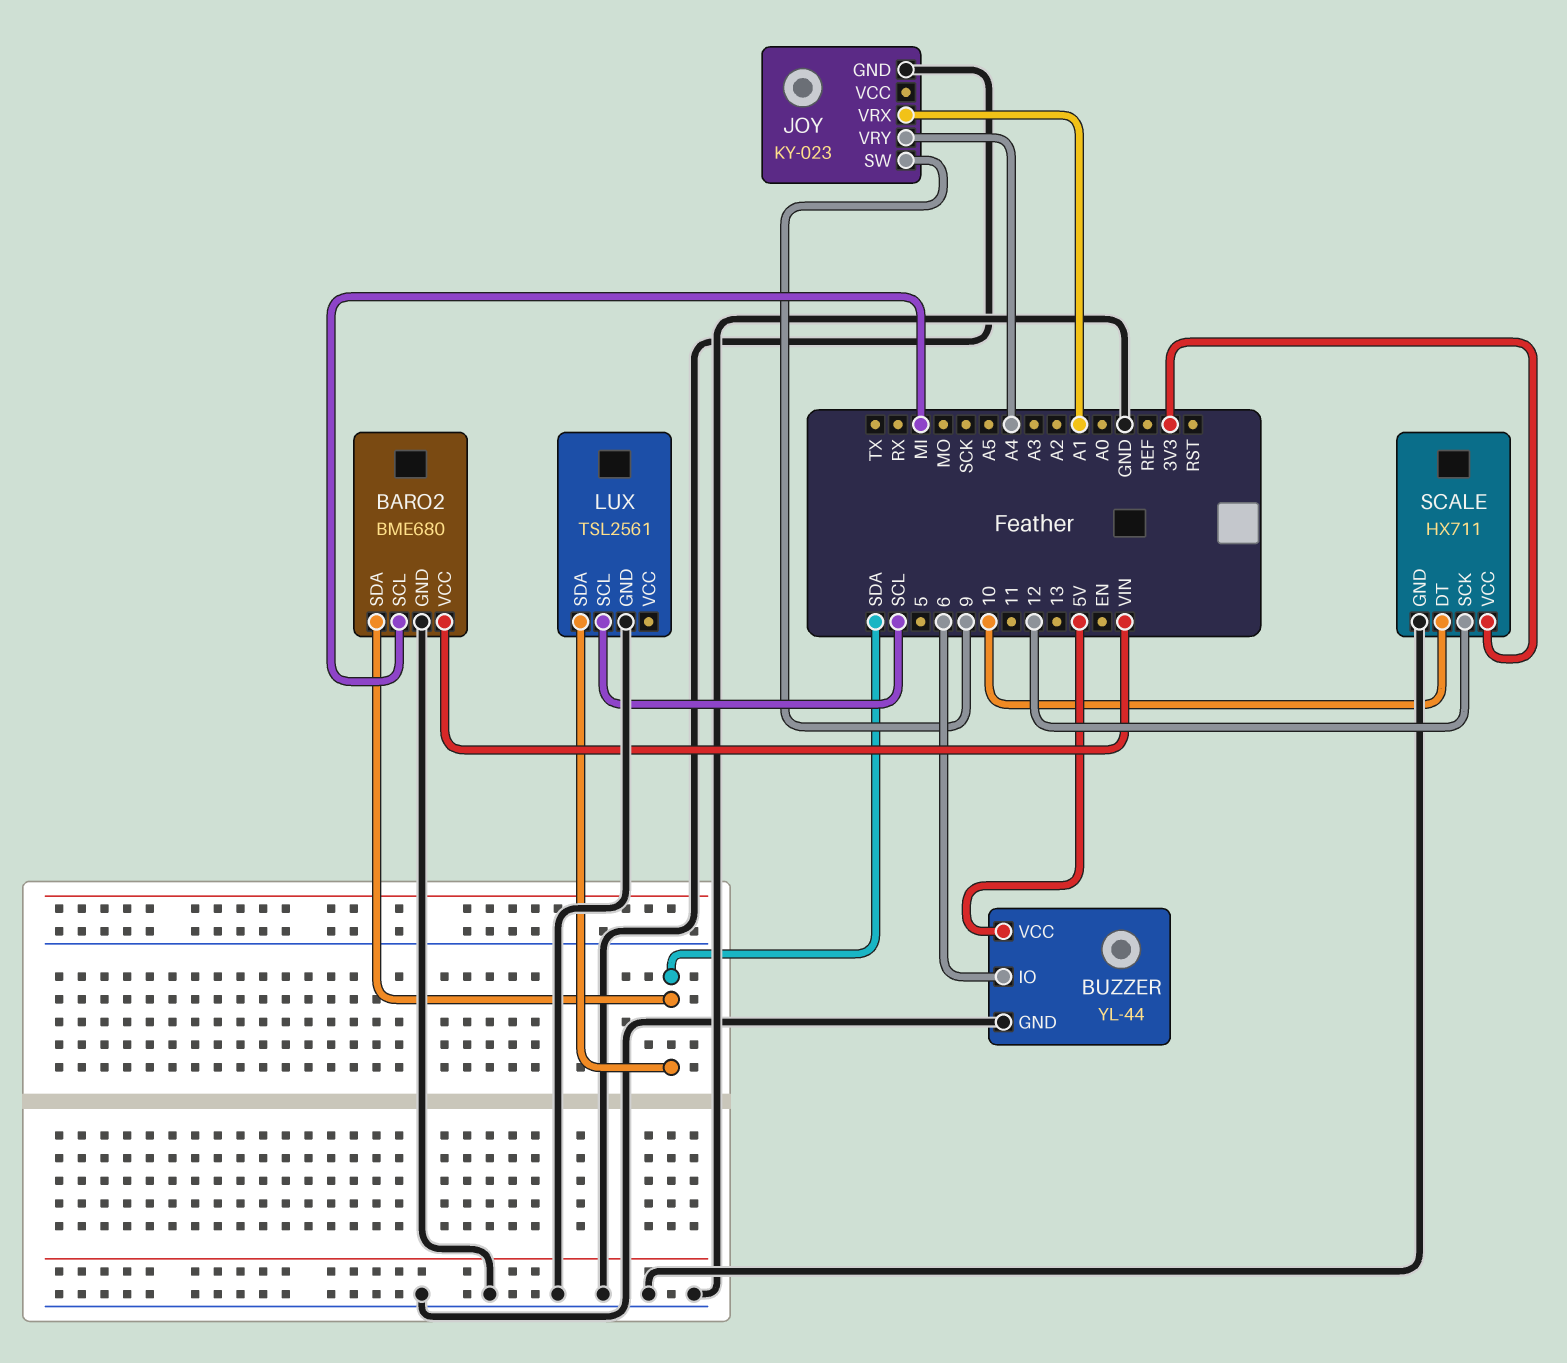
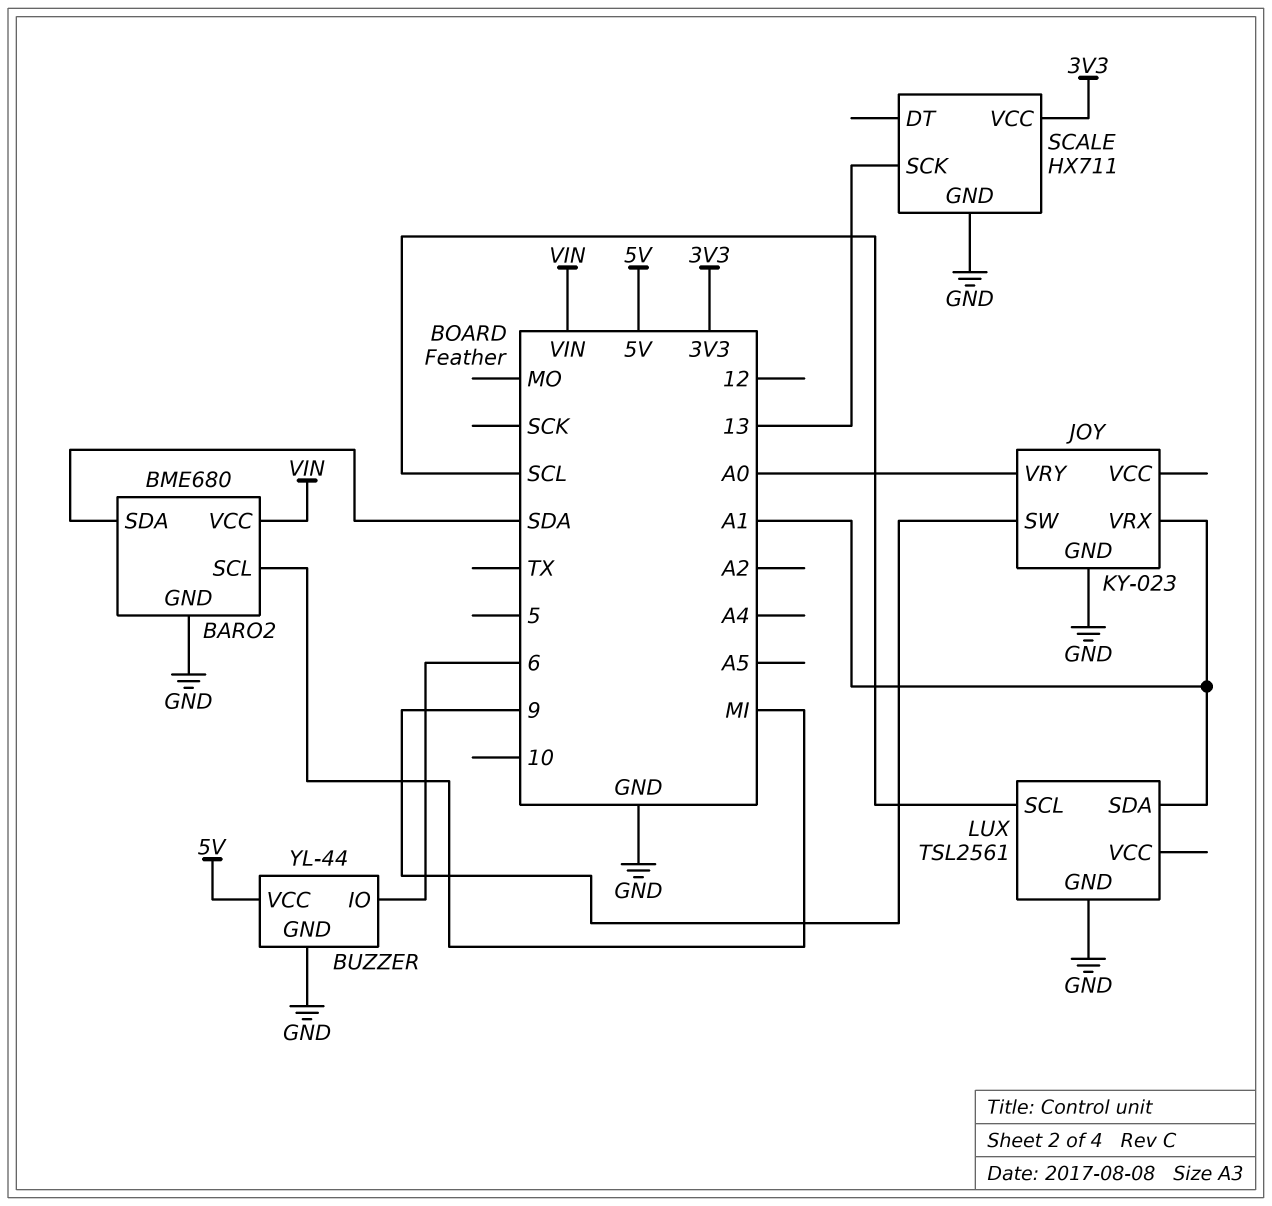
JOY pin VRY: A4 -> A0
LUX pin SDA: SDA -> A1
SCALE pin DT: 10 -> none
SCALE pin SCK: 12 -> 13

